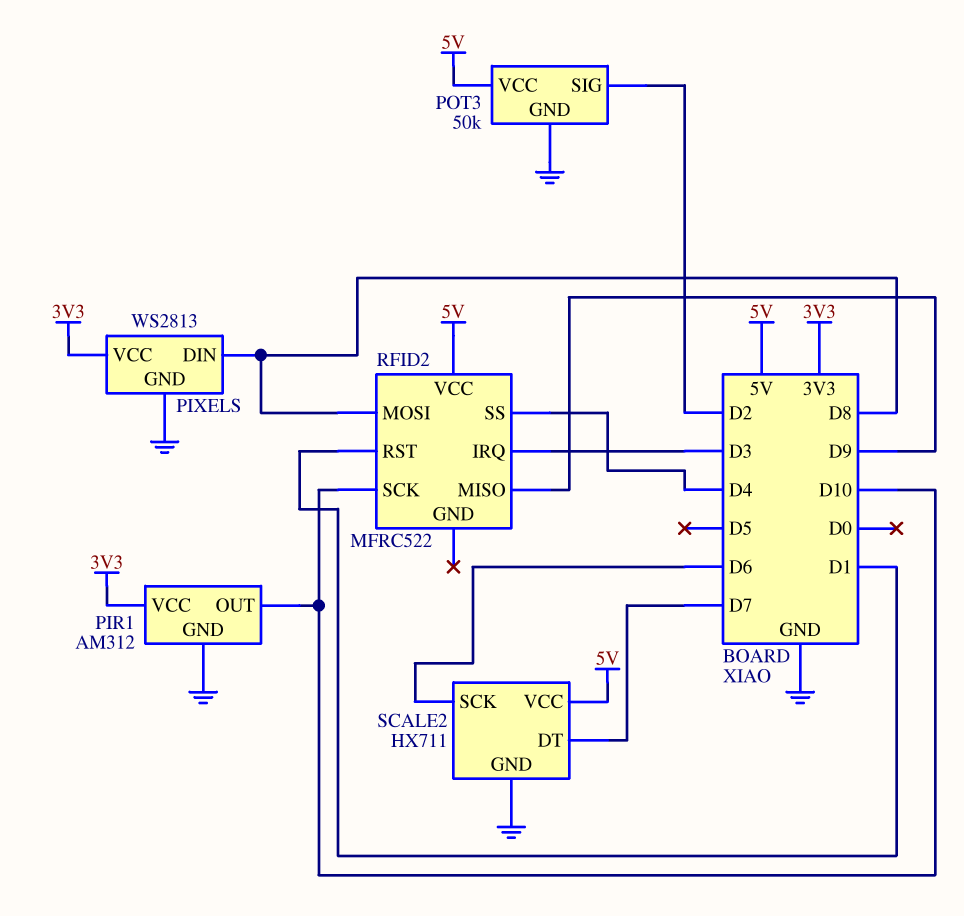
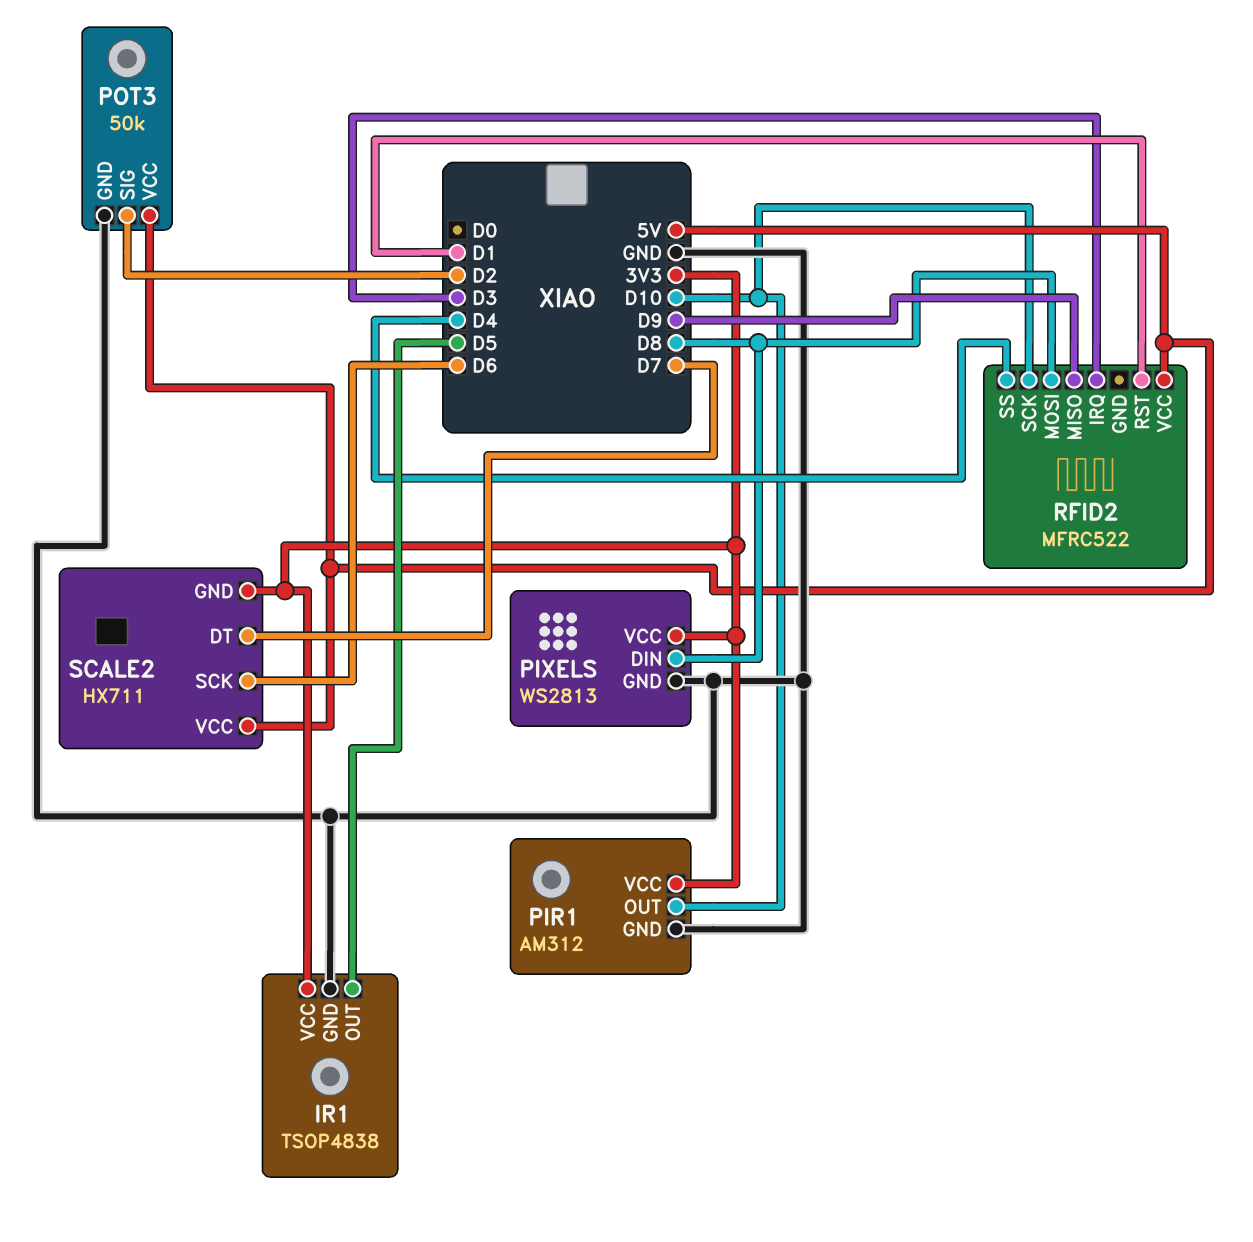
IR1: none -> TSOP4838
IR1 pin GND: none -> GND
IR1 pin OUT: none -> D5
IR1 pin VCC: none -> 3V3
SCALE2 pin GND: GND -> 3V3

